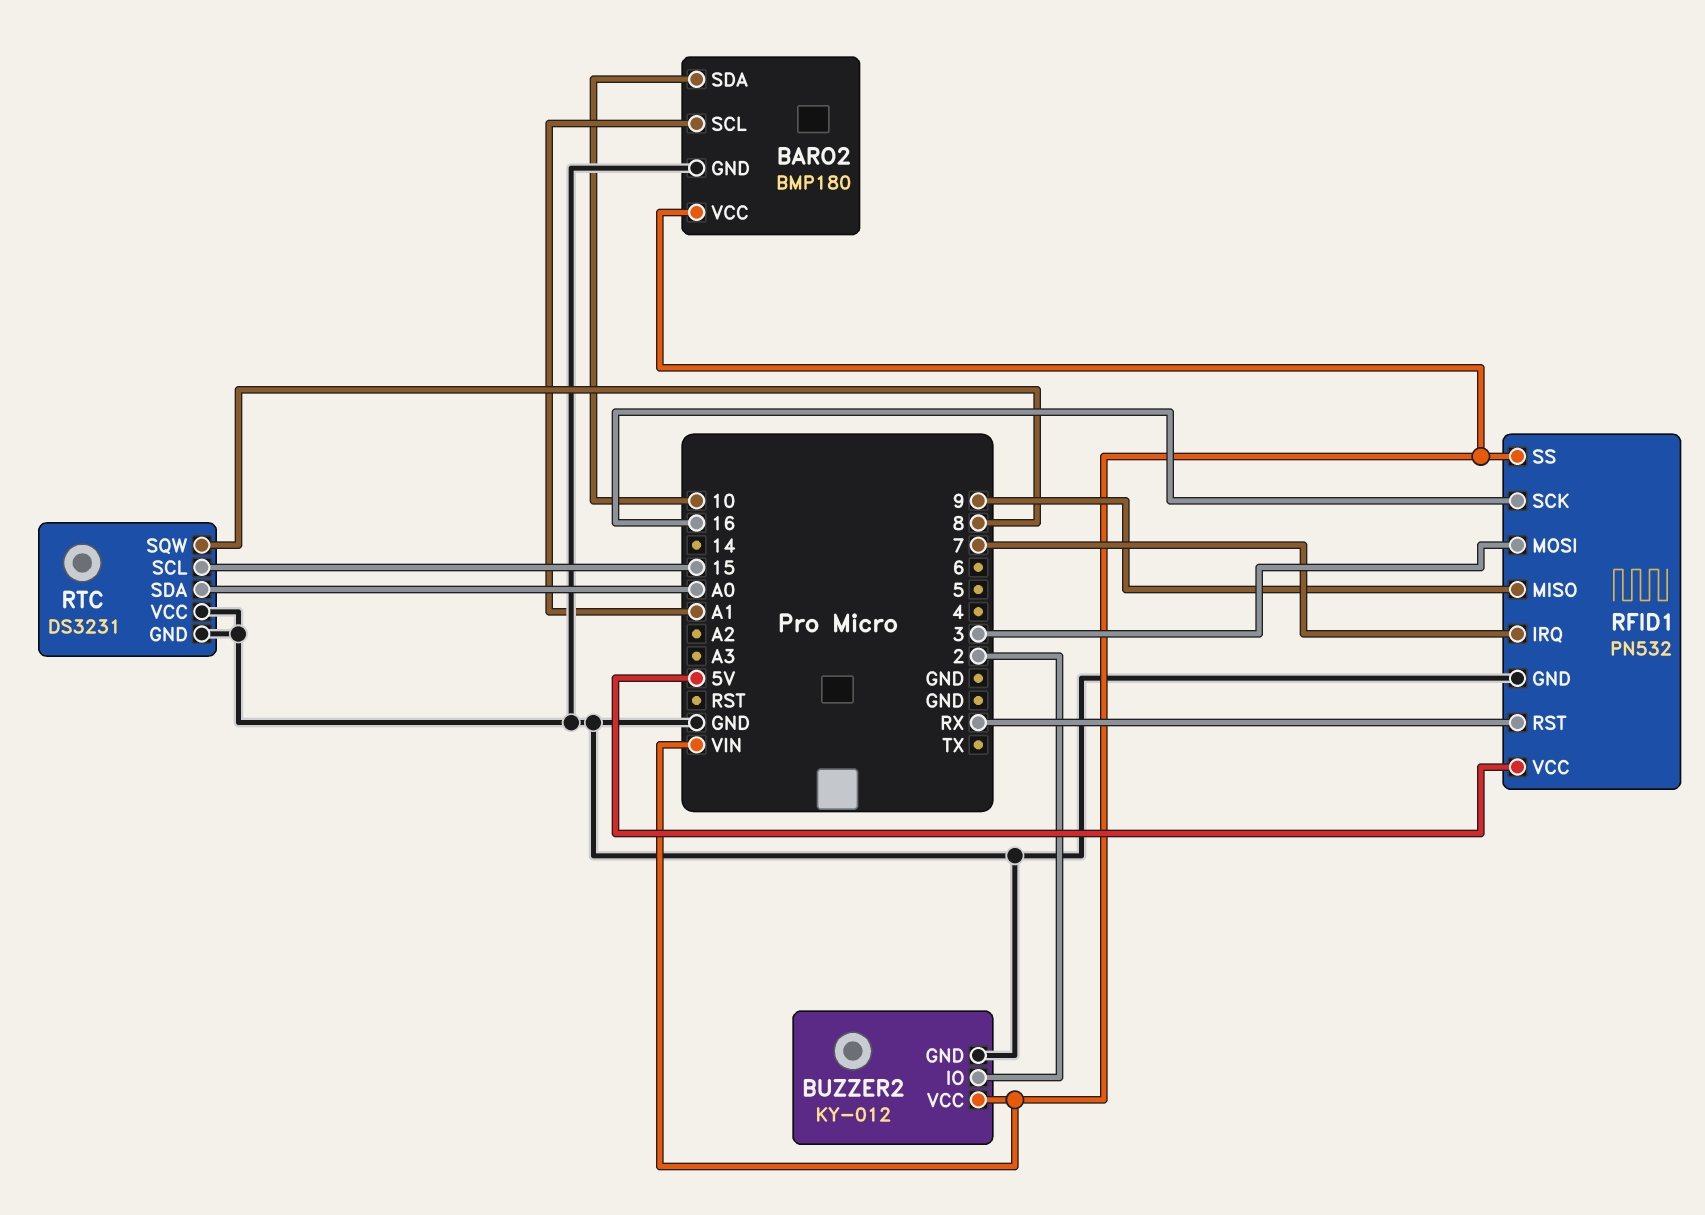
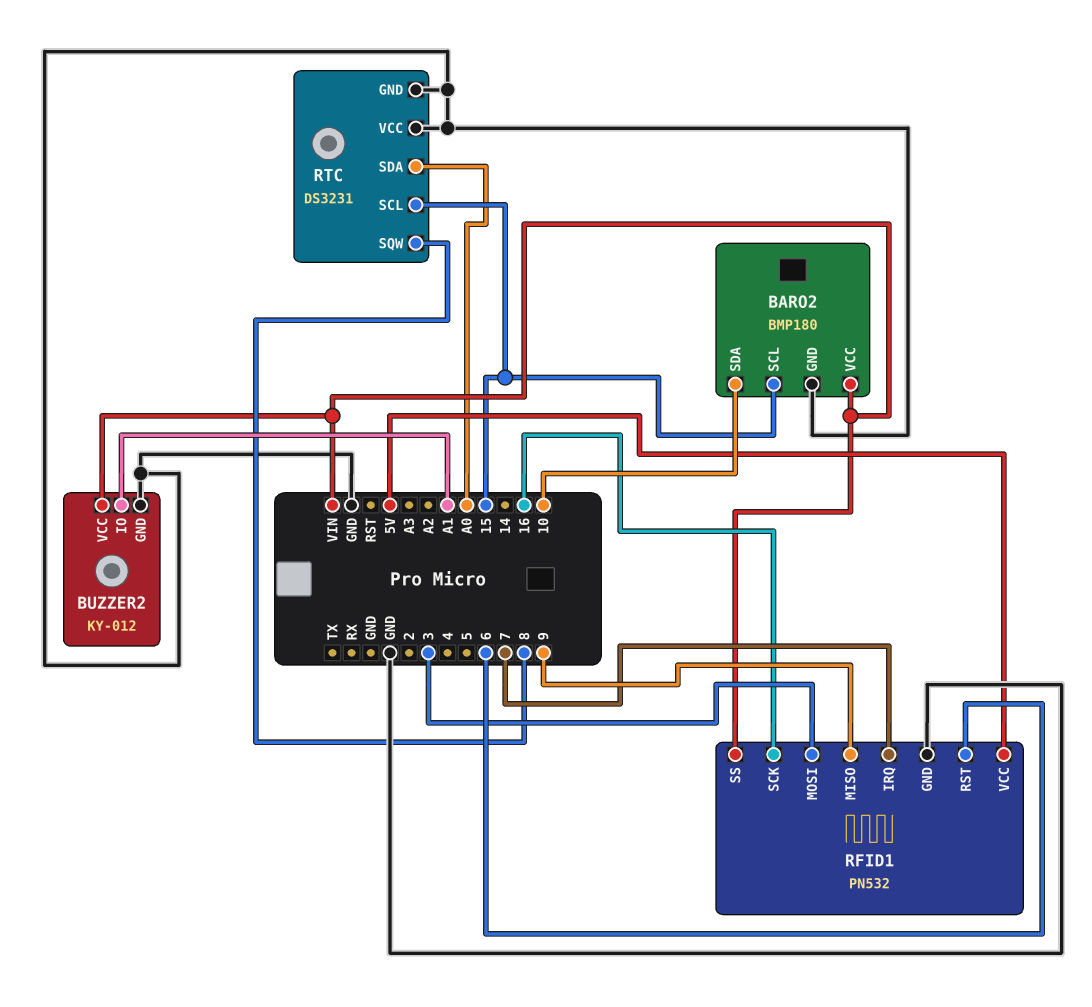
BARO2 pin SCL: A1 -> 15
BUZZER2 pin IO: 2 -> A1
RFID1 pin RST: RX -> 6

